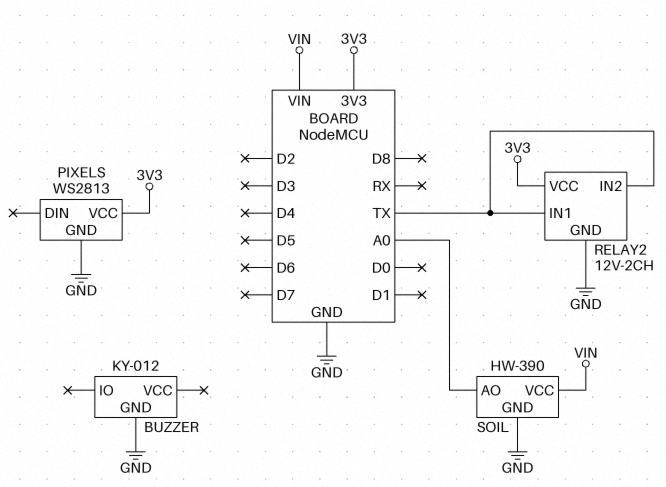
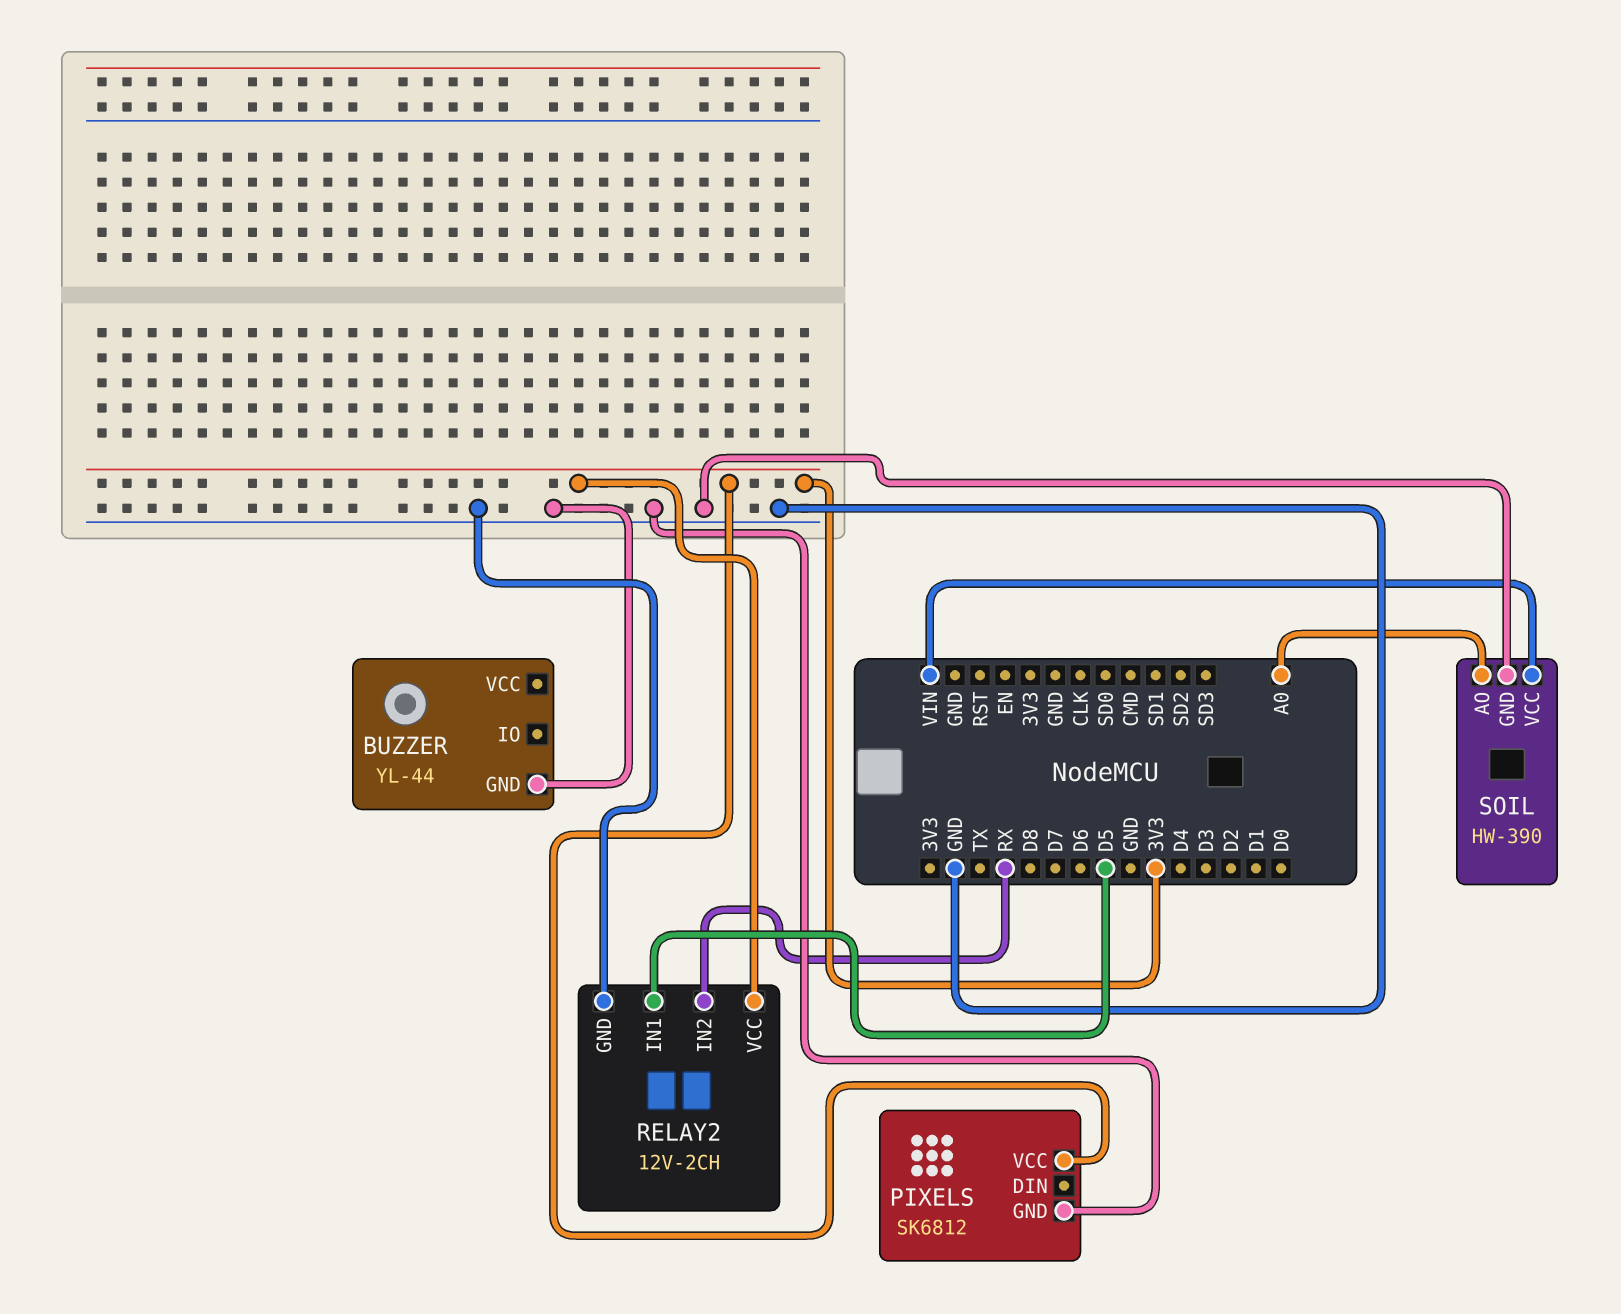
BUZZER: KY-012 -> YL-44
PIXELS: WS2813 -> SK6812
RELAY2 pin IN1: TX -> D5
RELAY2 pin IN2: TX -> RX

